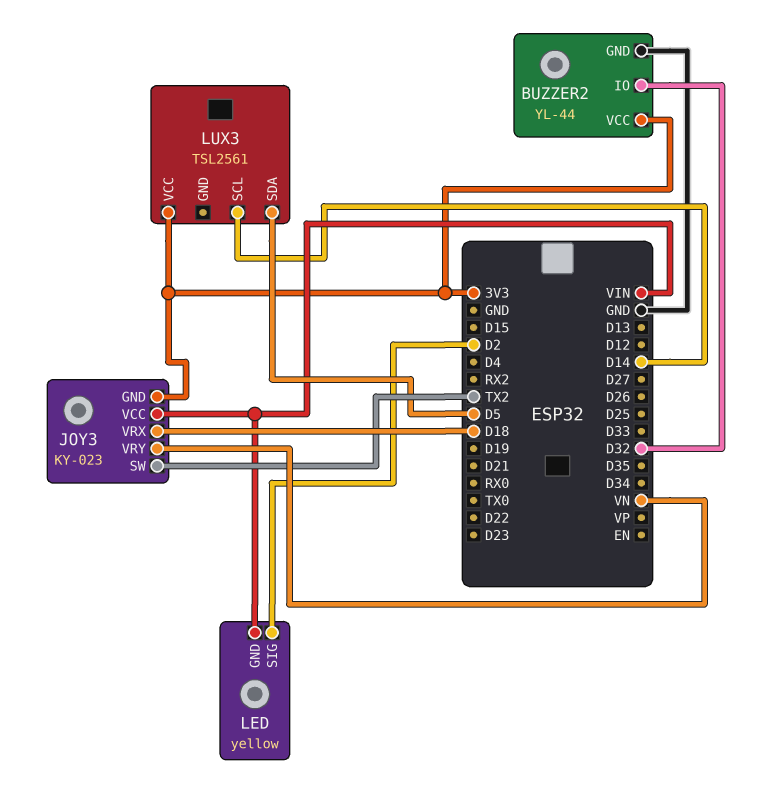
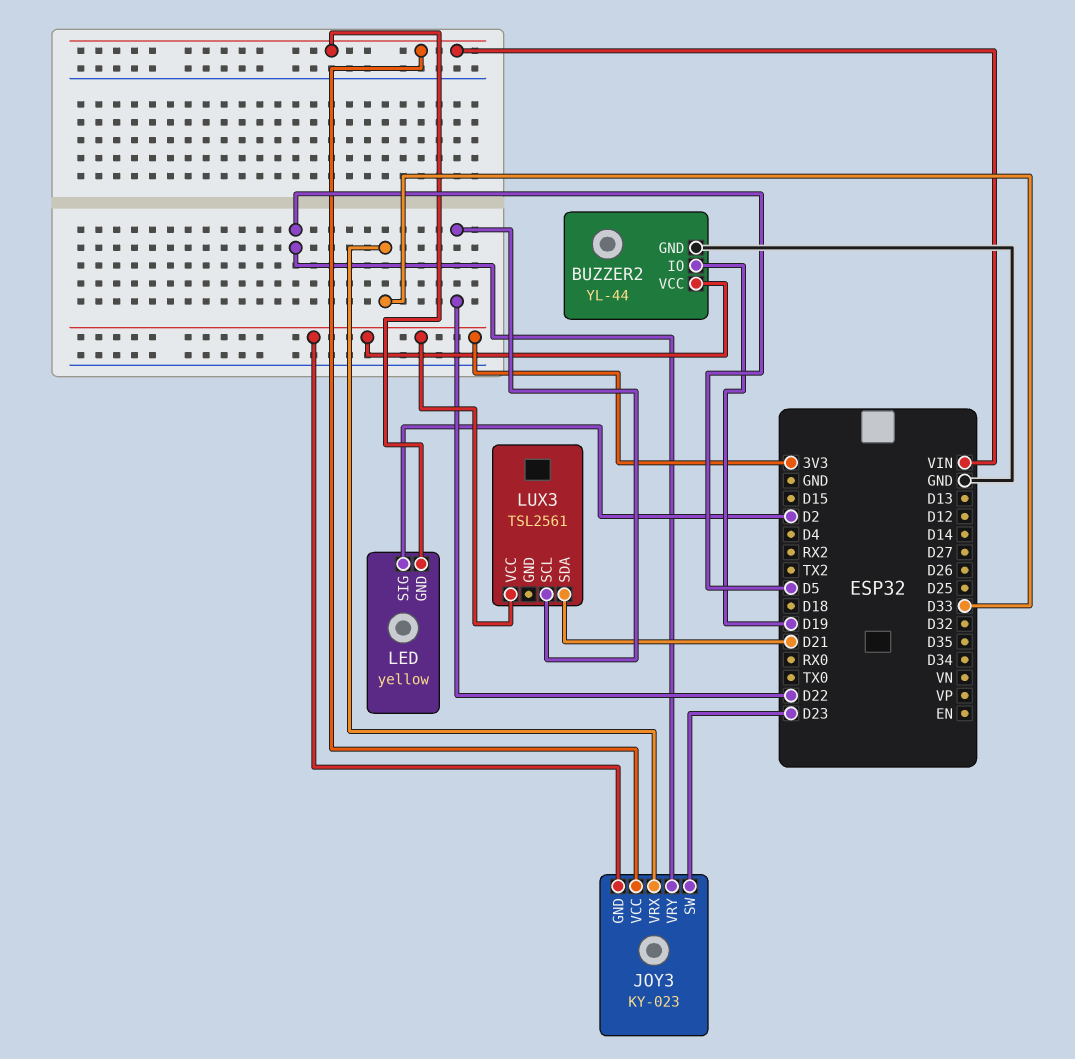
BUZZER2 pin IO: D32 -> D19
JOY3 pin SW: TX2 -> D23
JOY3 pin VRX: D18 -> D33
JOY3 pin VRY: VN -> D5
LUX3 pin SCL: D14 -> D22
LUX3 pin SDA: D5 -> D21

